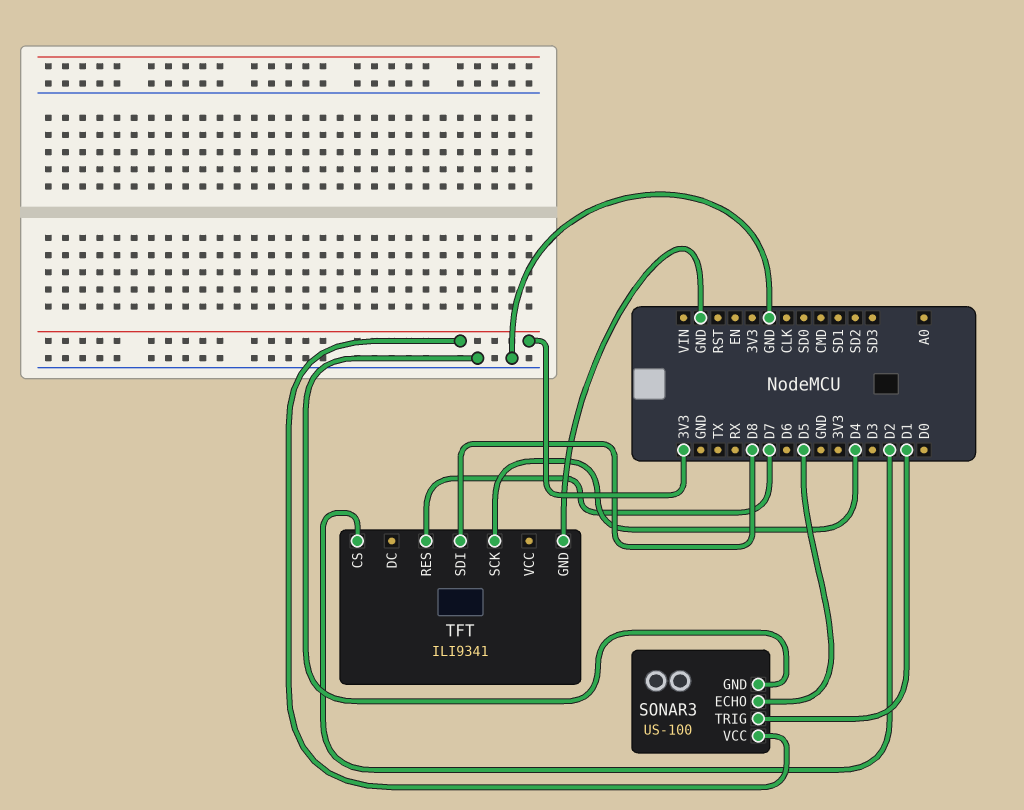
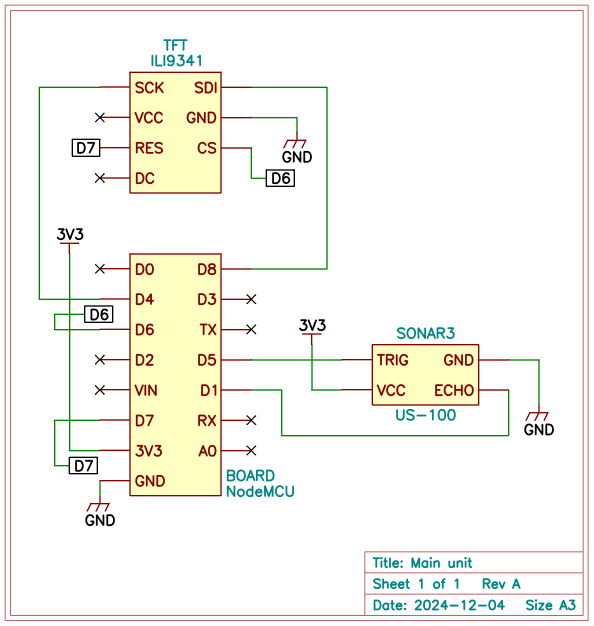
SONAR3 pin ECHO: D5 -> D1
SONAR3 pin TRIG: D1 -> D5
TFT pin CS: D2 -> D6

